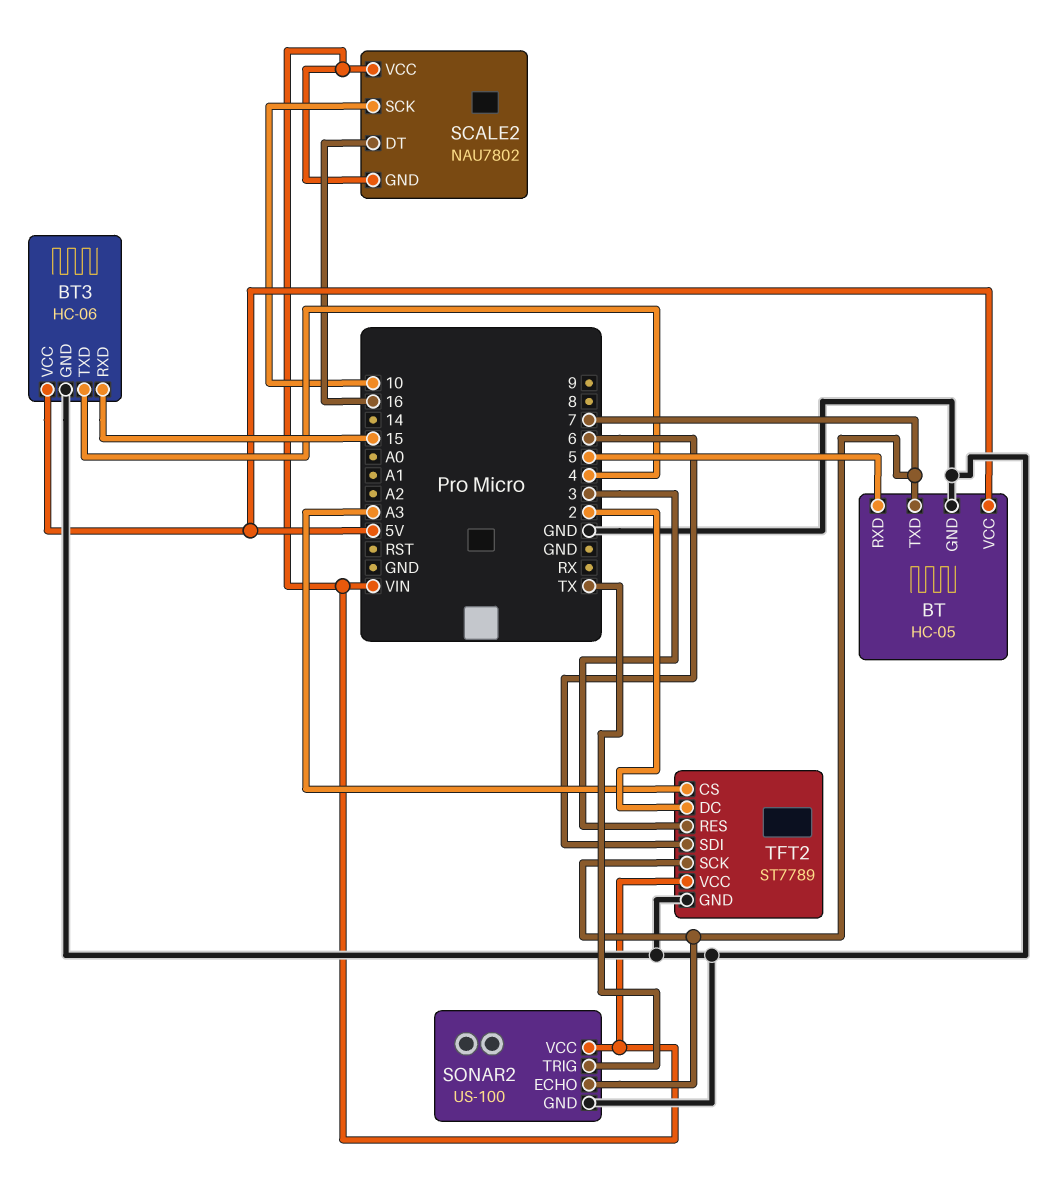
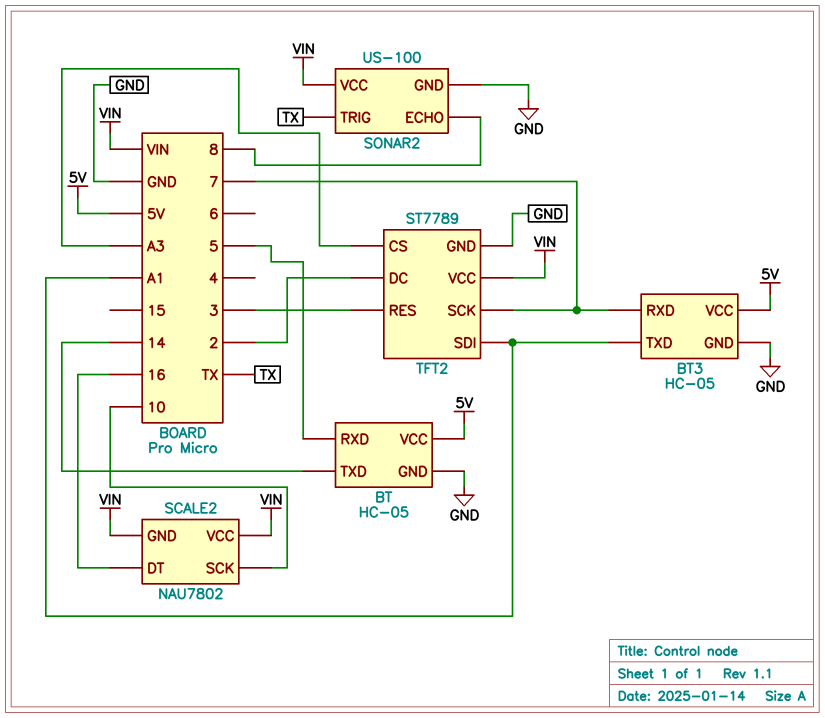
BT pin TXD: 7 -> 14
BT3: HC-06 -> HC-05
BT3 pin RXD: 15 -> 7
BT3 pin TXD: 4 -> A1
SONAR2 pin ECHO: 7 -> 8
TFT2 pin SDI: 6 -> A1

